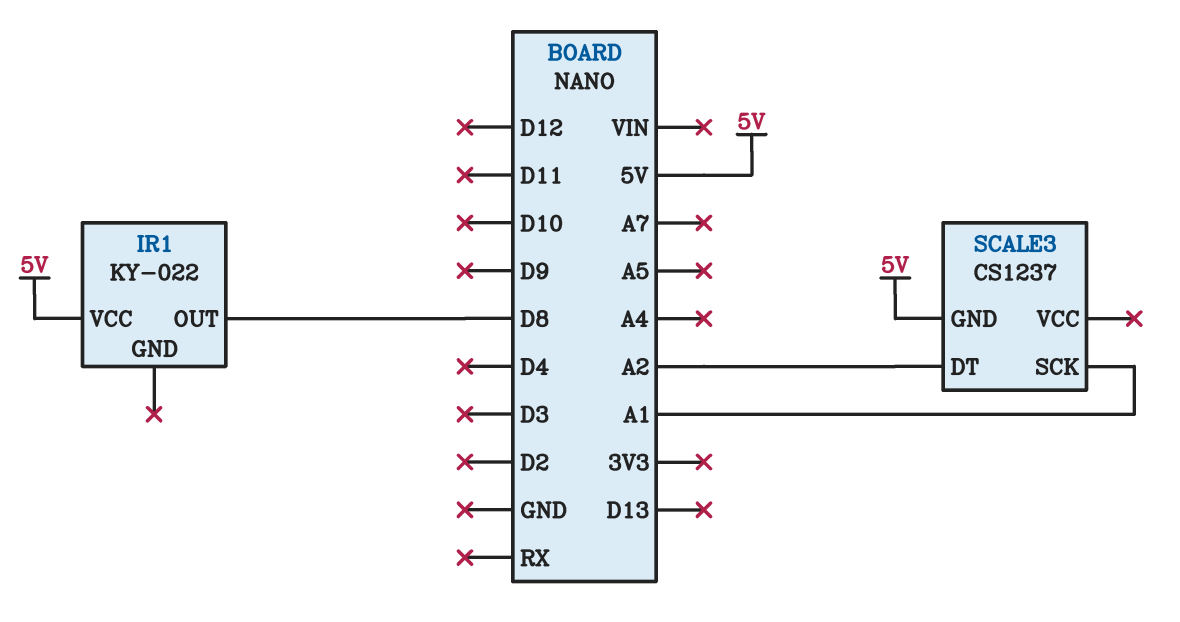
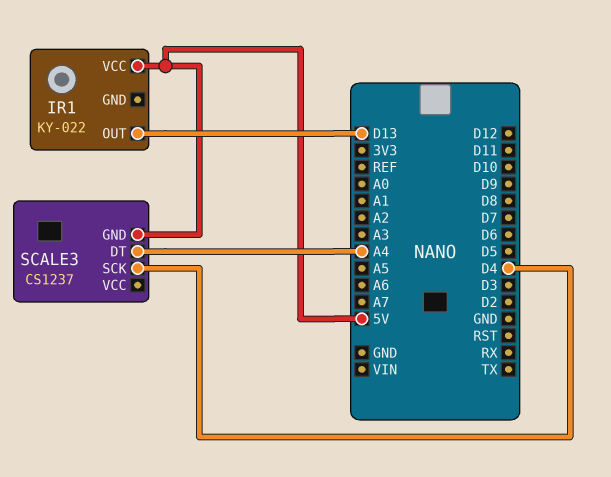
IR1 pin OUT: D8 -> D13
SCALE3 pin DT: A2 -> A4
SCALE3 pin SCK: A1 -> D4

